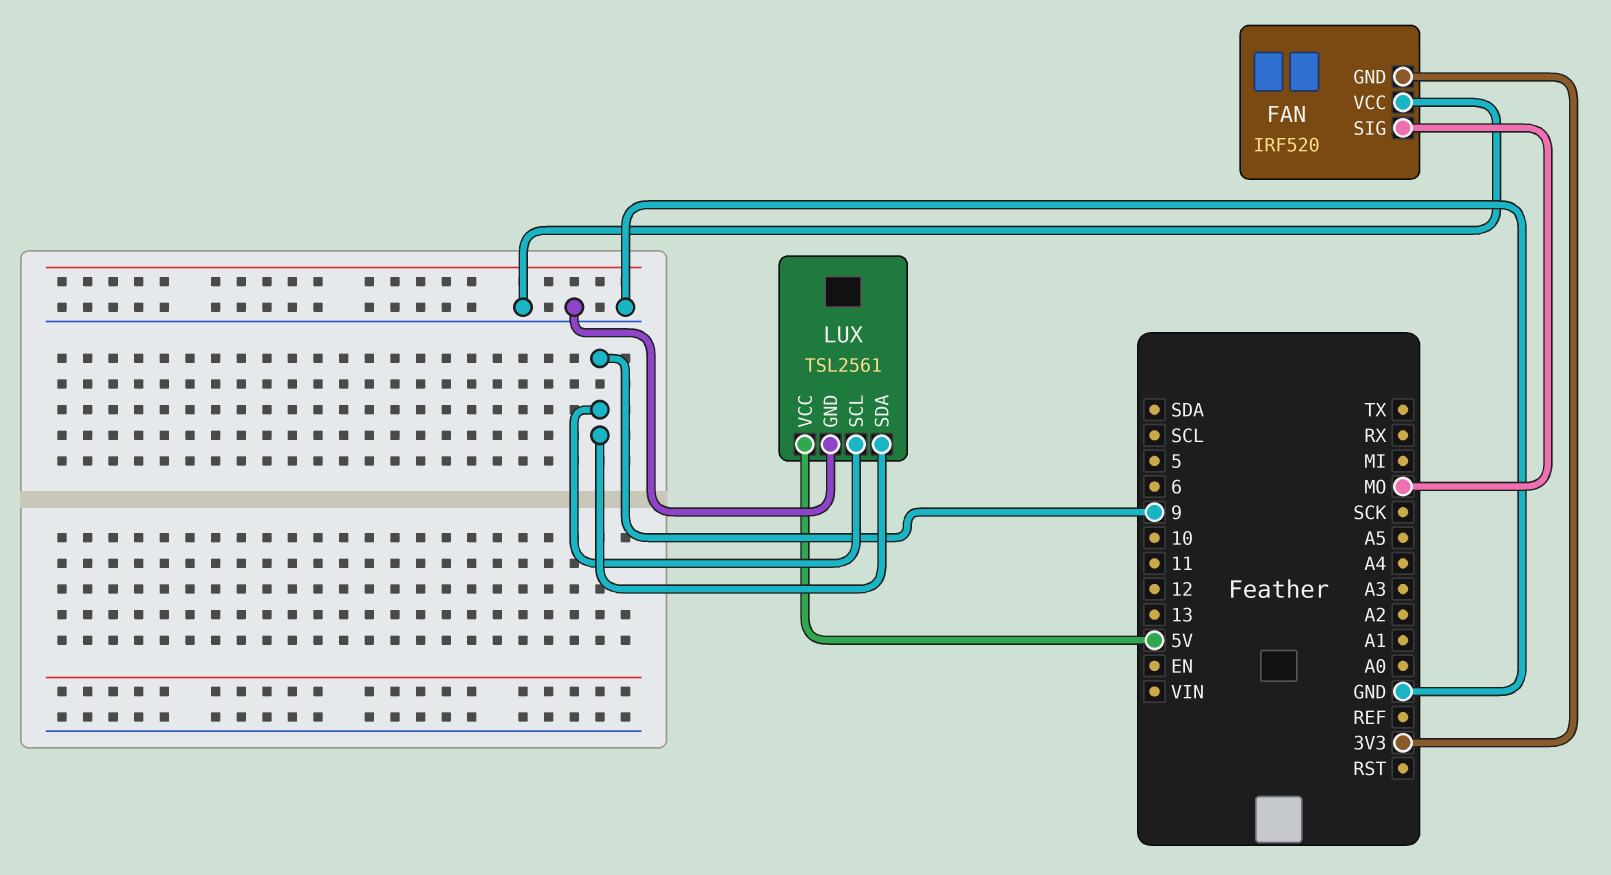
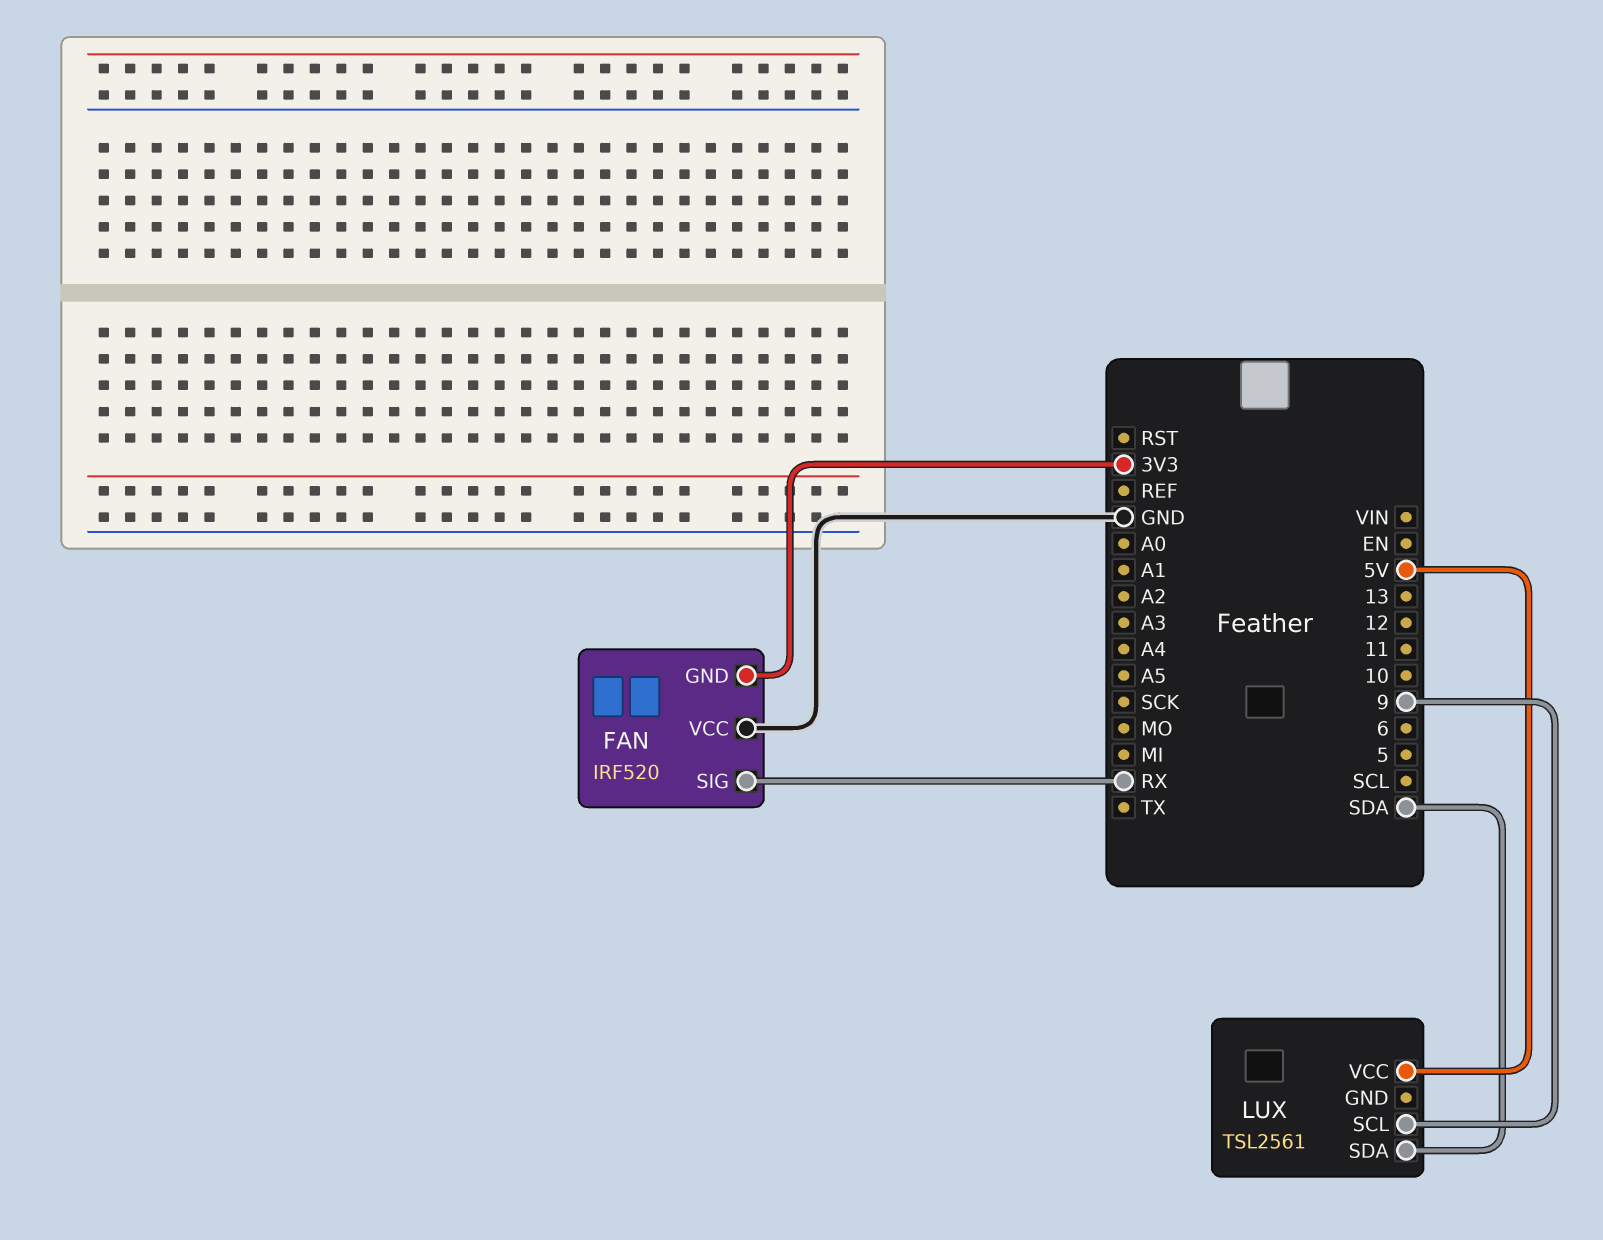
FAN pin SIG: MO -> RX
LUX pin GND: GND -> none
LUX pin SDA: 9 -> SDA

